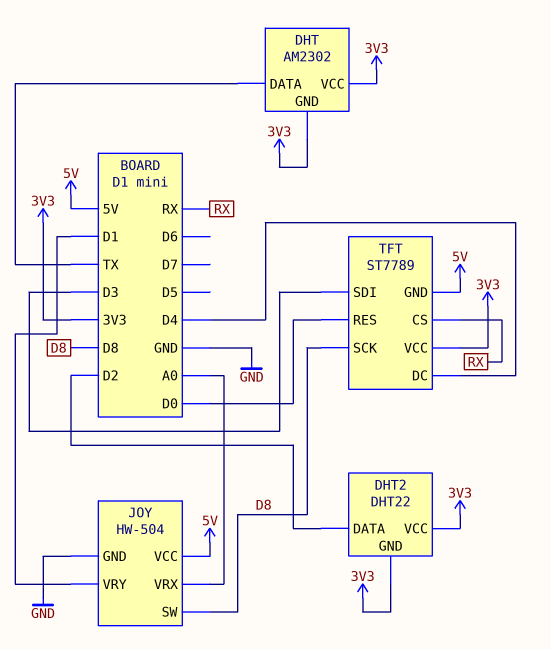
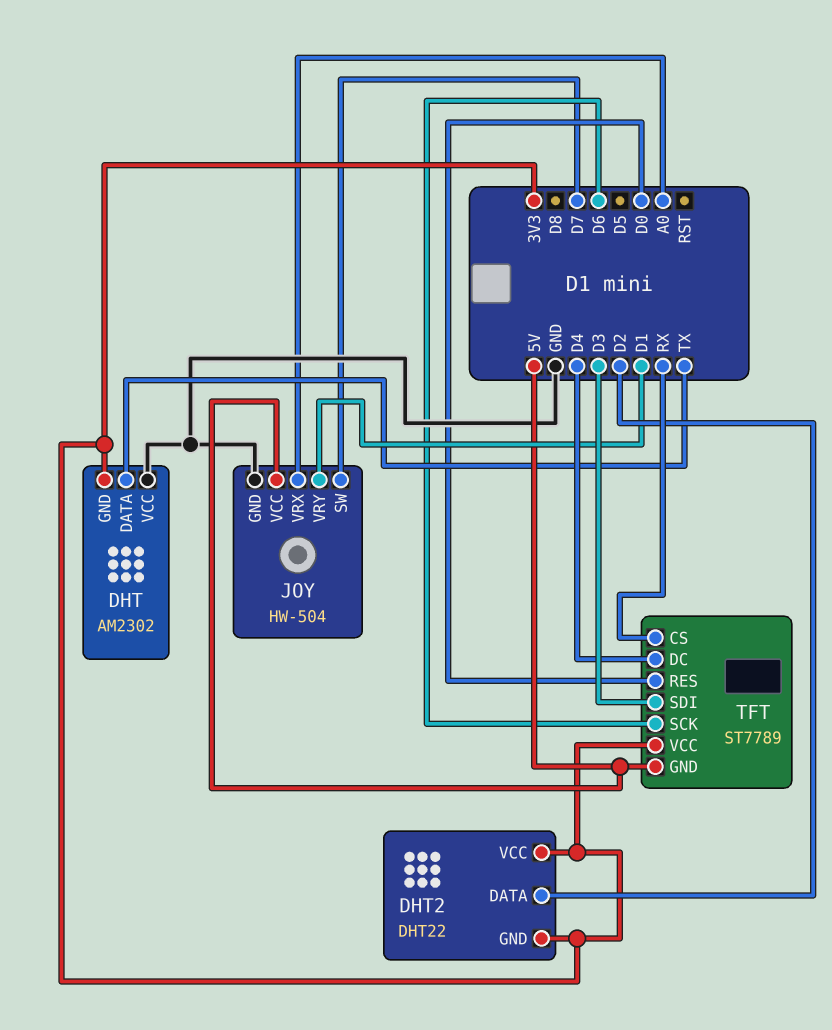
DHT pin VCC: 3V3 -> GND
JOY pin SW: D8 -> D7
TFT pin SCK: D8 -> D6

